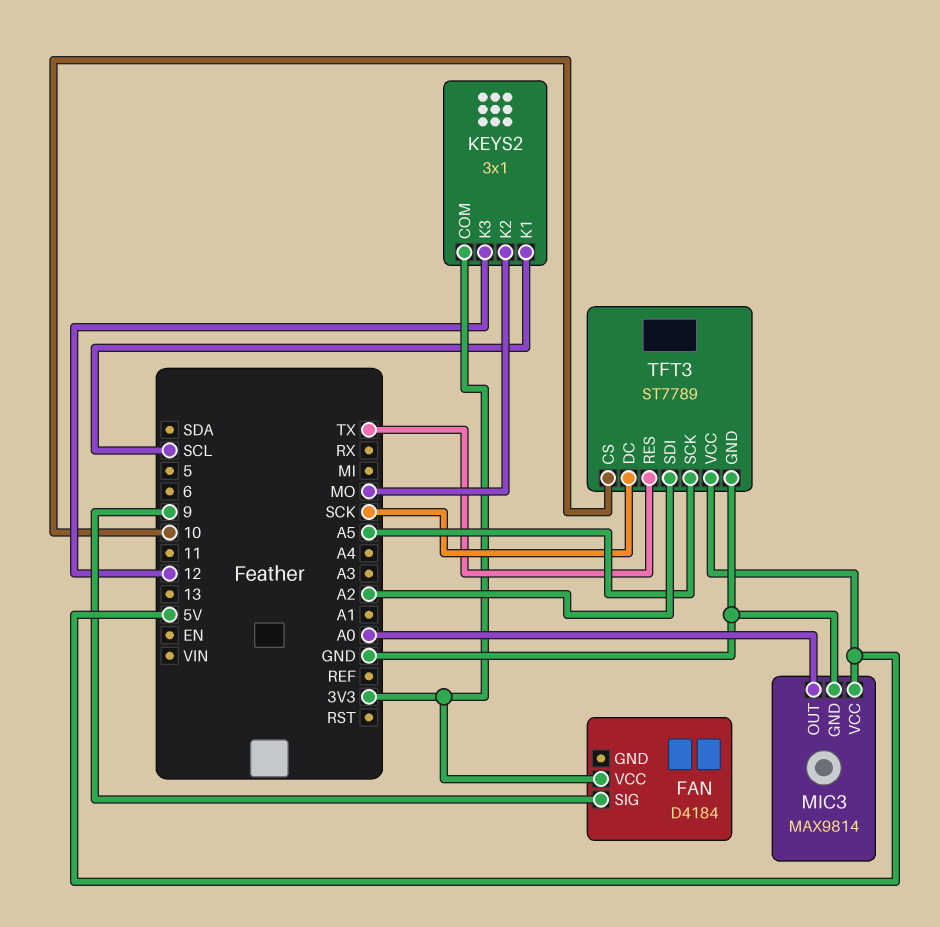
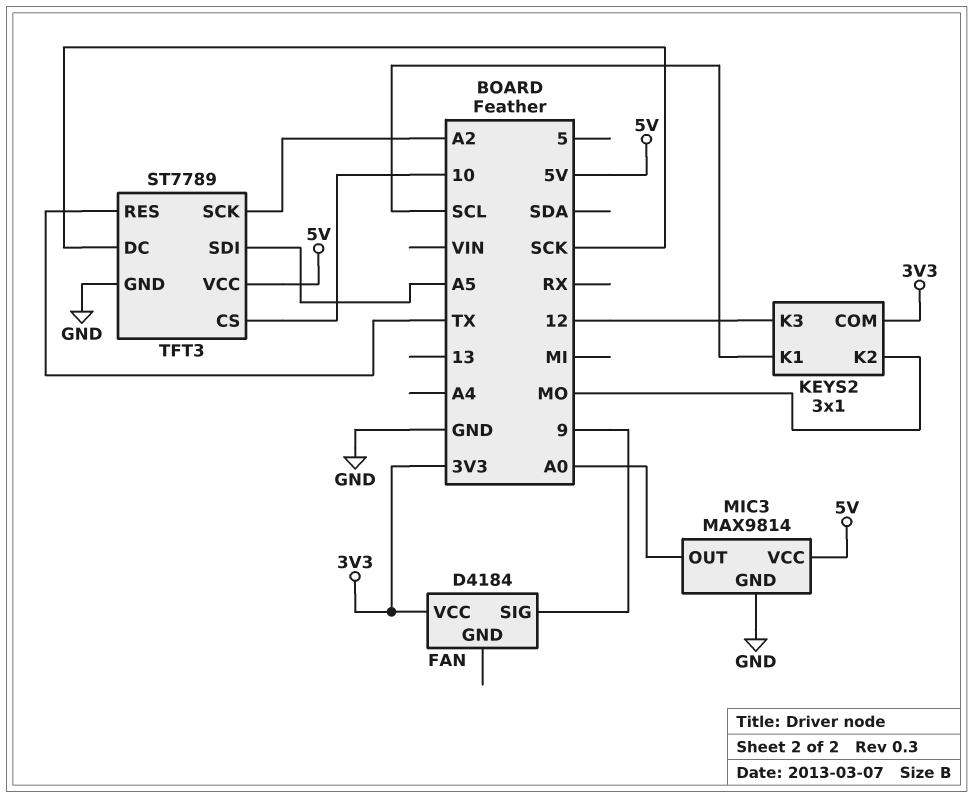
TFT3 pin SCK: A5 -> A2
TFT3 pin SDI: A2 -> A5

